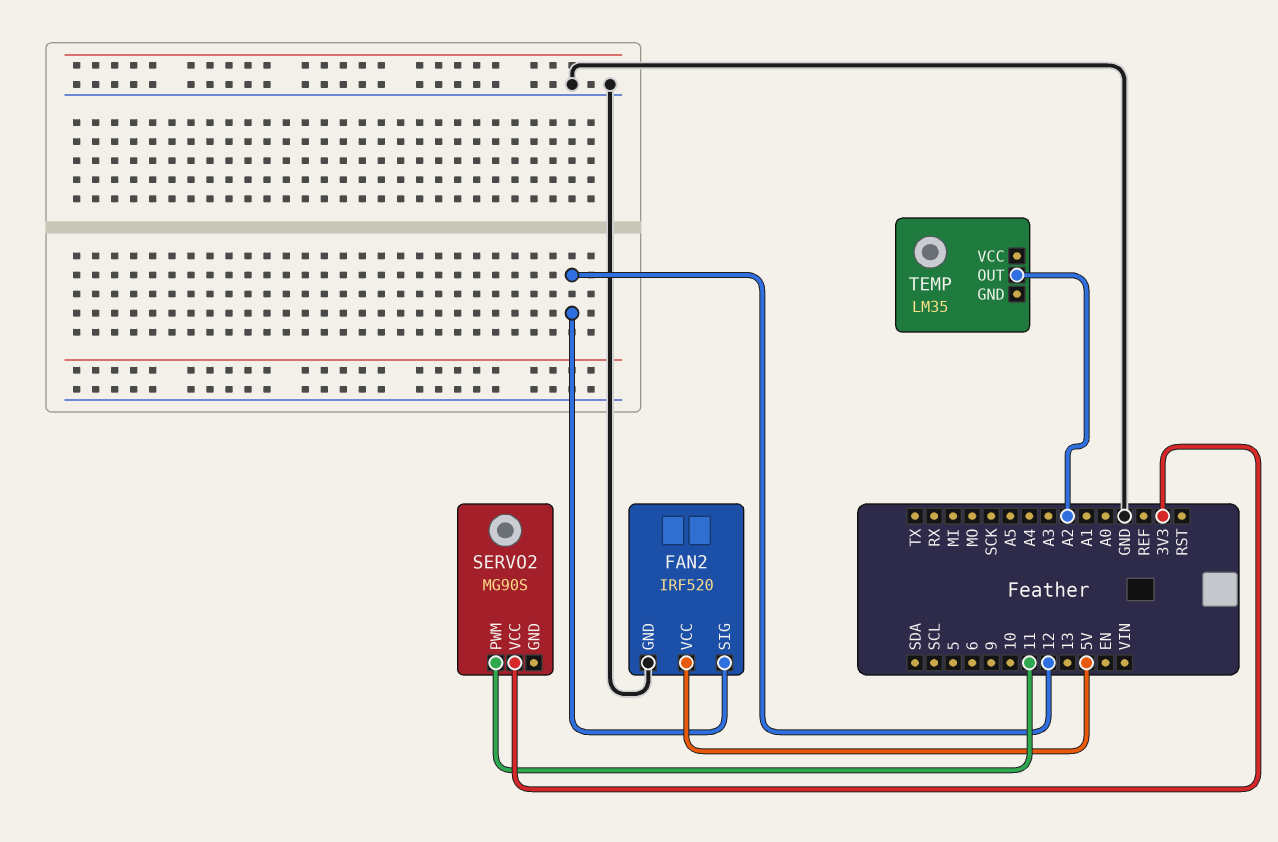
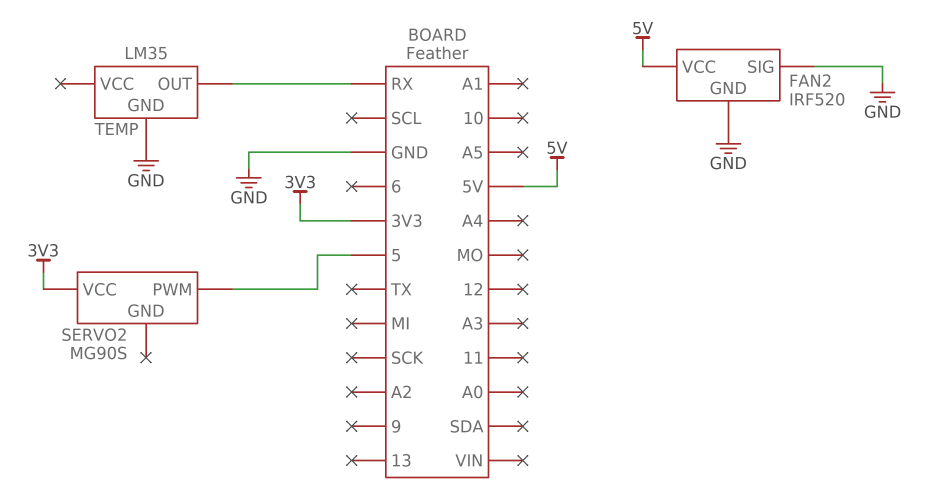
FAN2 pin SIG: 12 -> GND
SERVO2 pin PWM: 11 -> 5
TEMP pin GND: none -> GND
TEMP pin OUT: A2 -> RX

